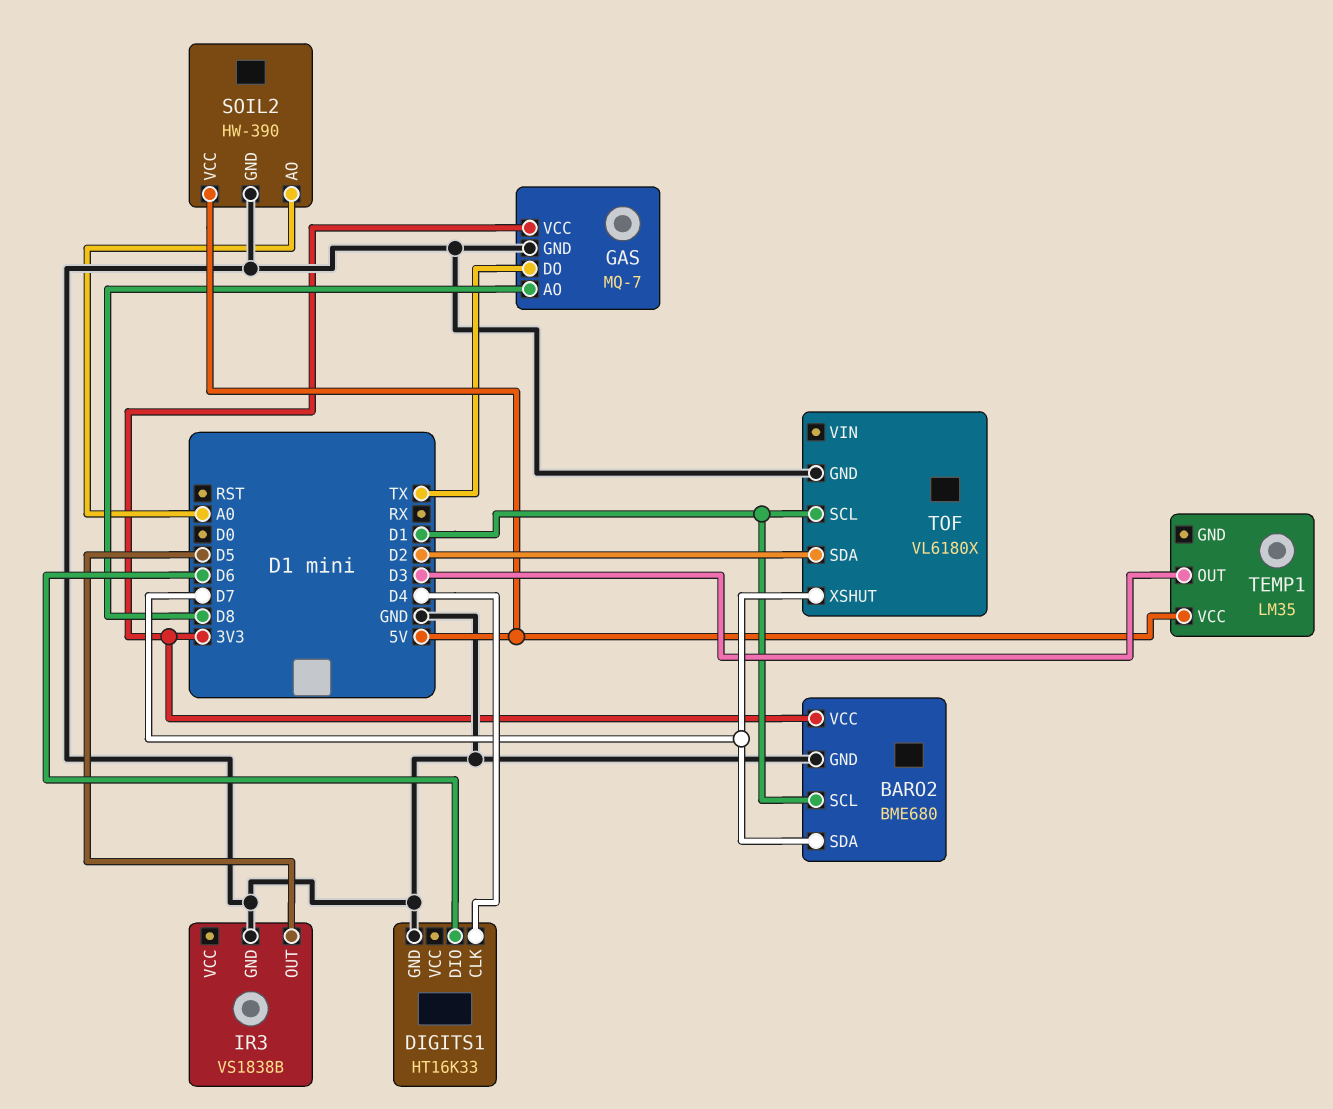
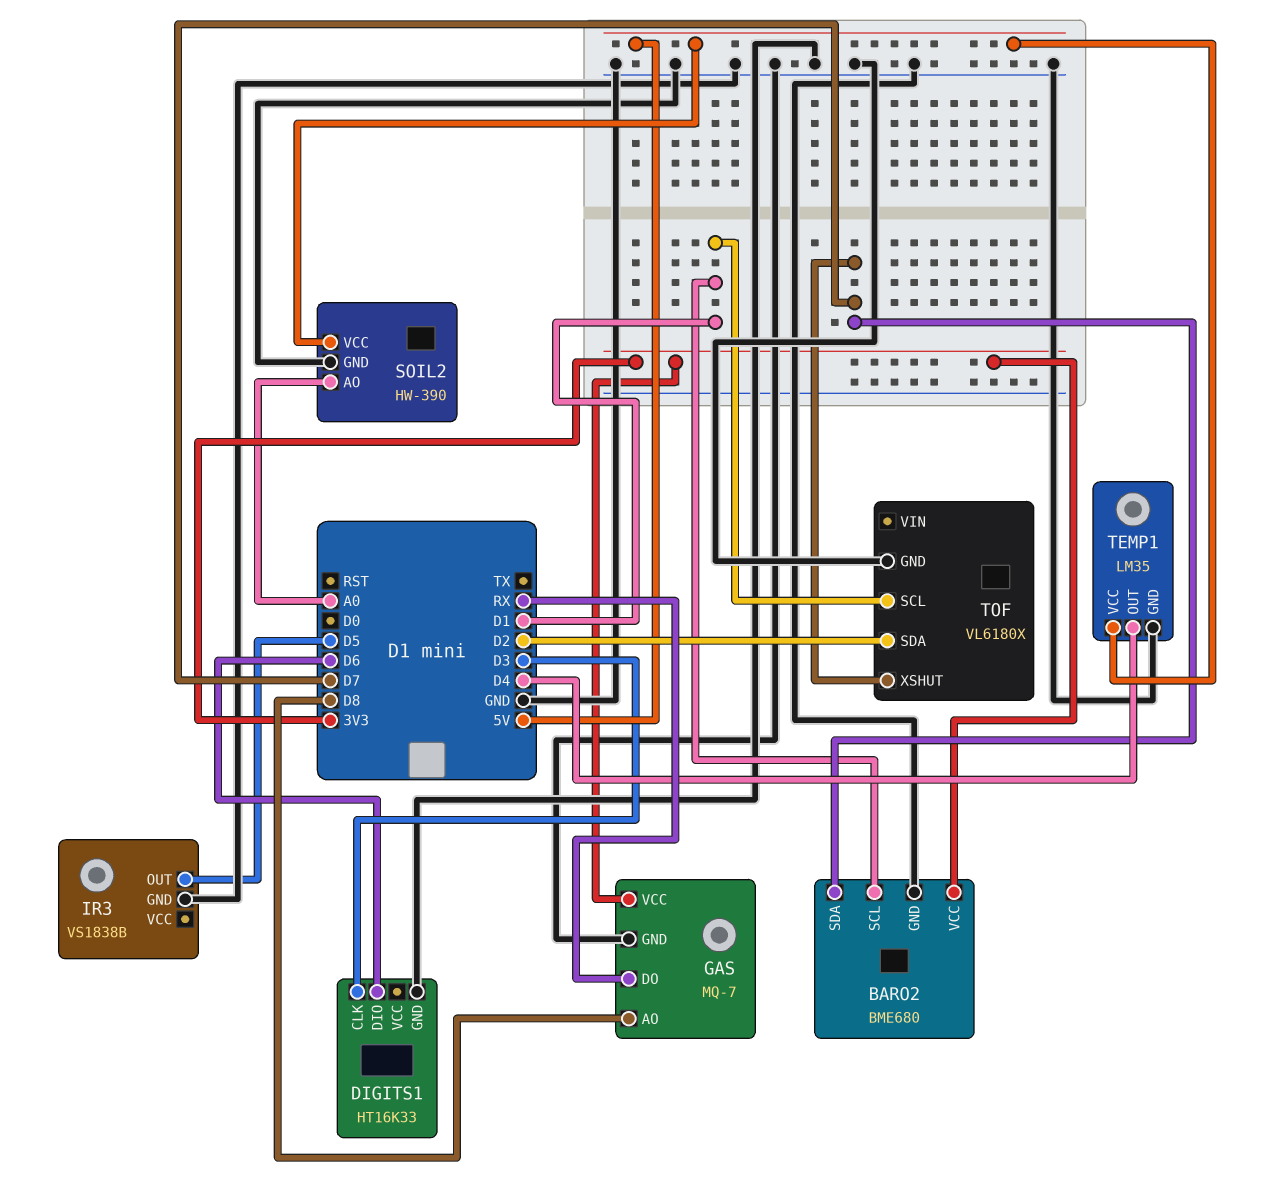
DIGITS1 pin CLK: D4 -> D3
GAS pin DO: TX -> RX
TEMP1 pin GND: none -> GND
TEMP1 pin OUT: D3 -> D4

